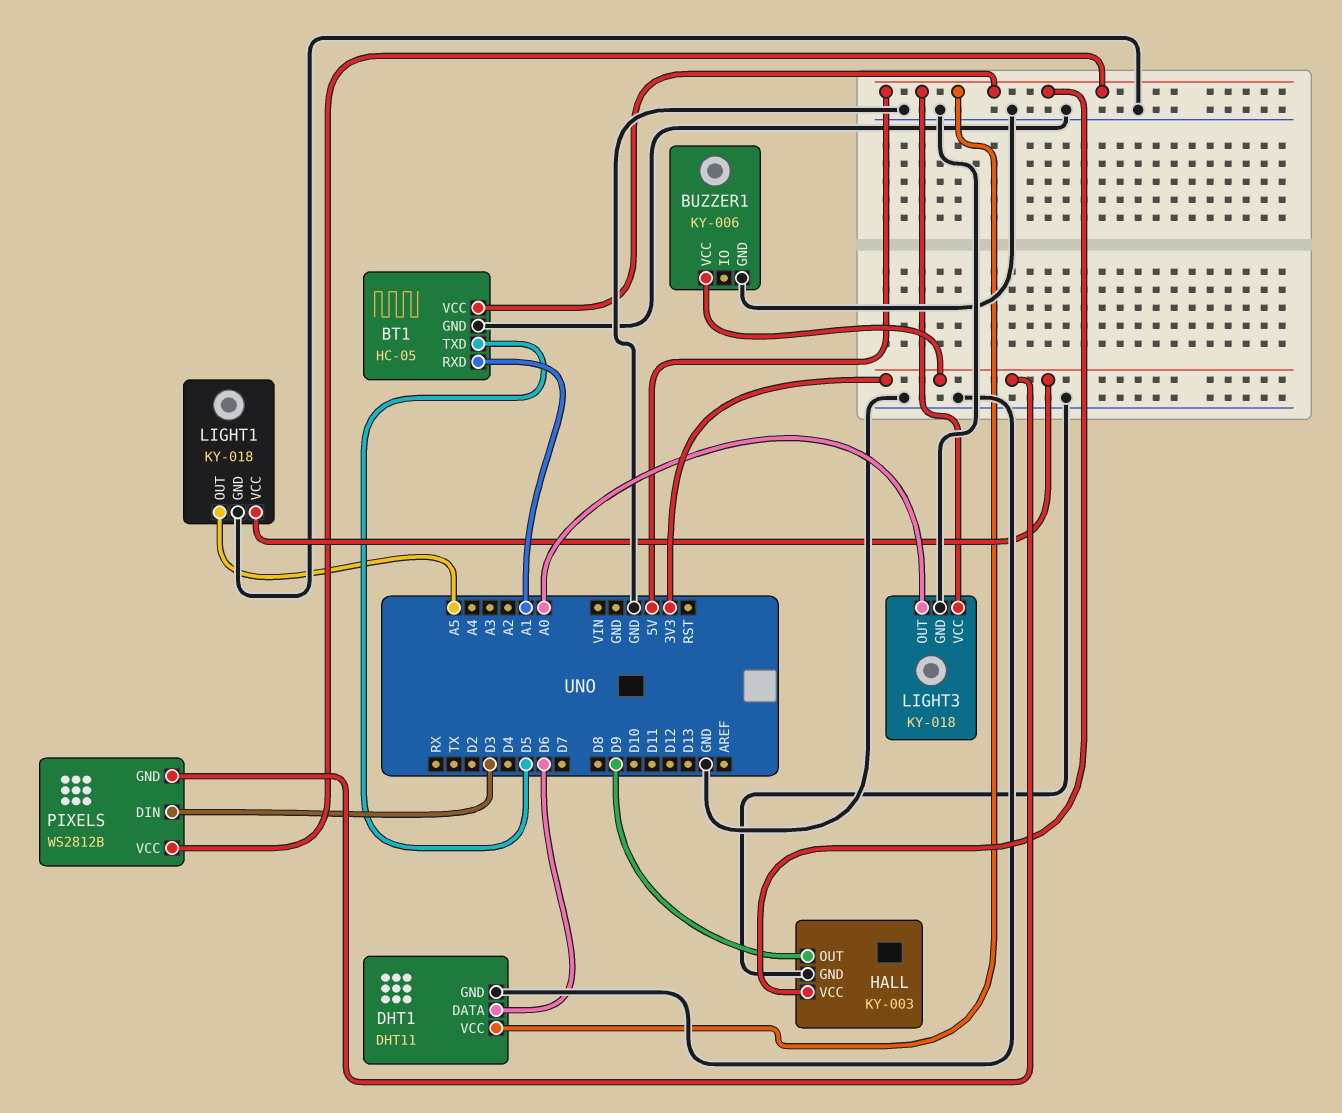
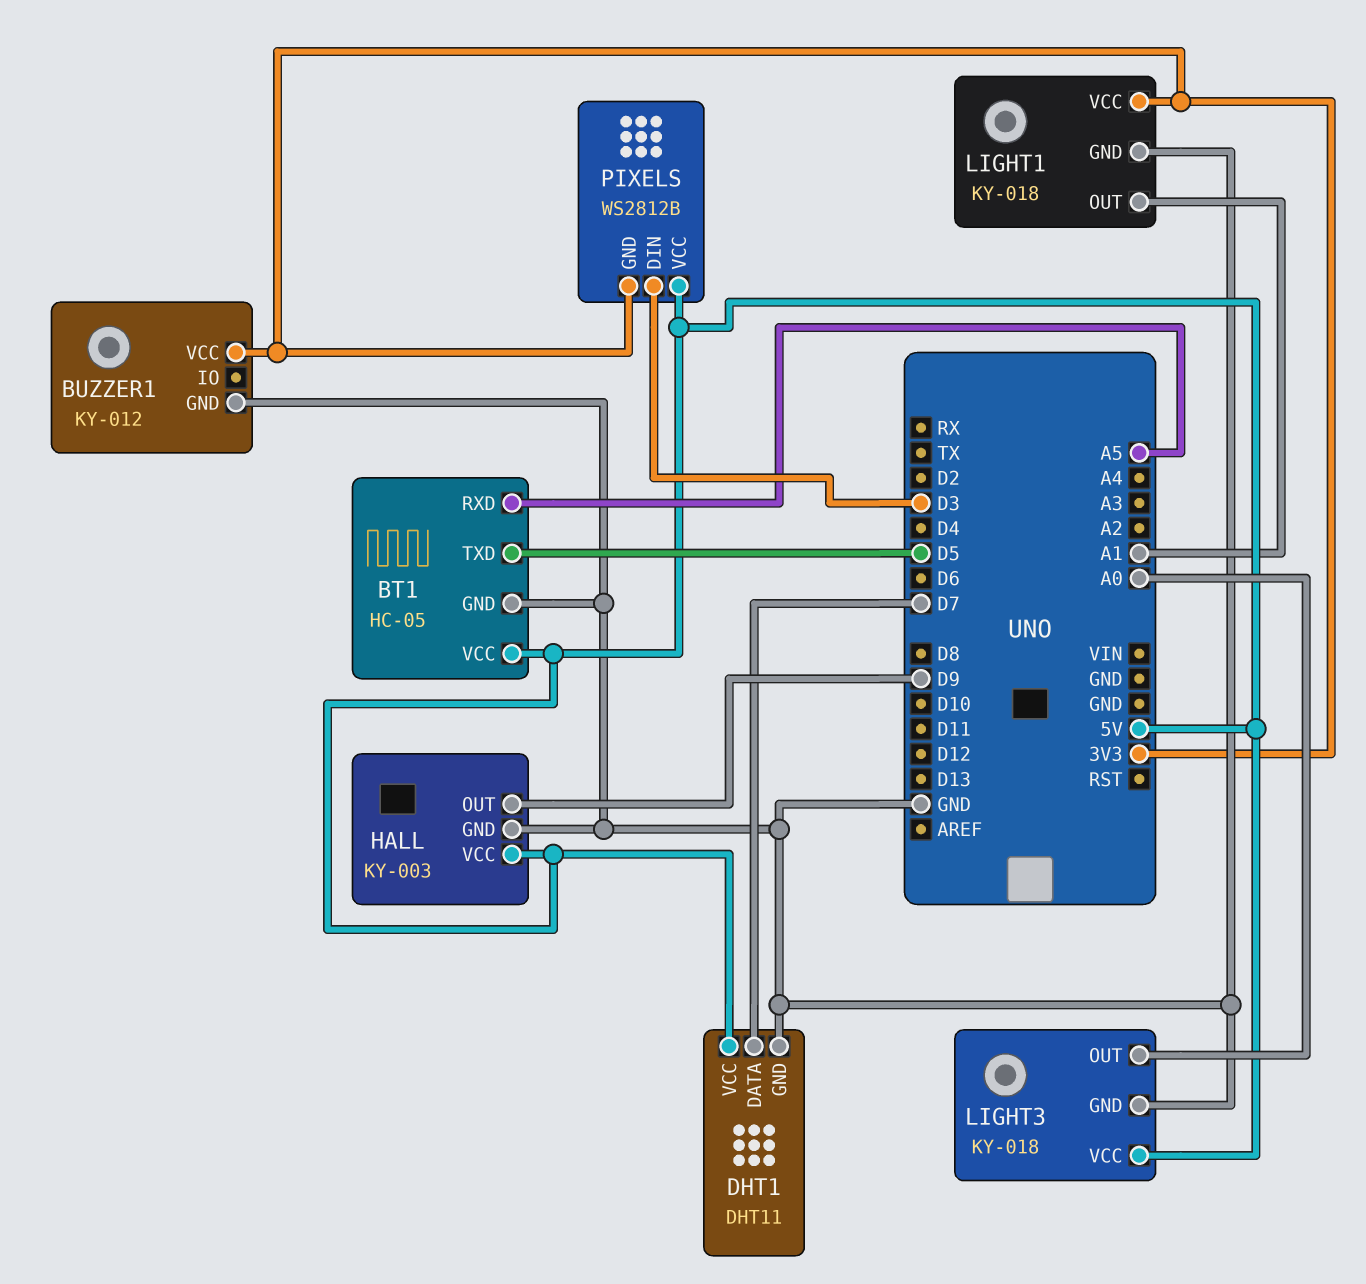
BT1 pin RXD: A1 -> A5
BUZZER1: KY-006 -> KY-012
DHT1 pin DATA: D6 -> D7
LIGHT1 pin OUT: A5 -> A1

